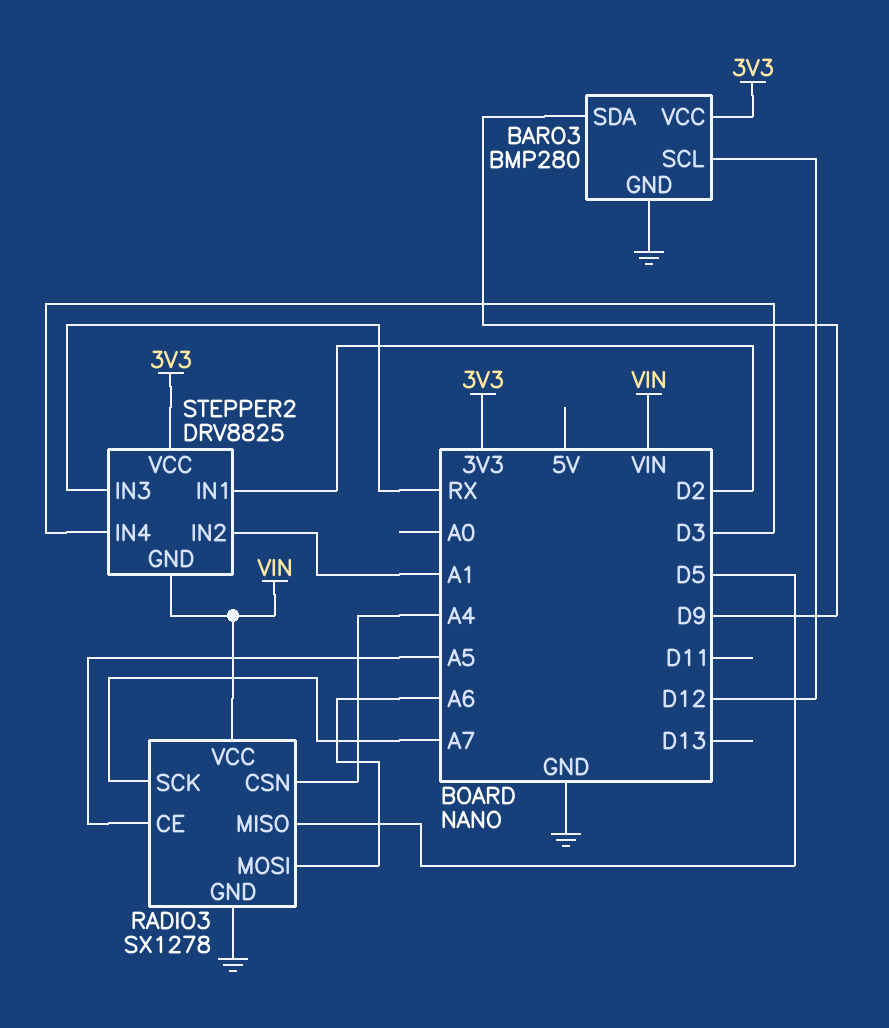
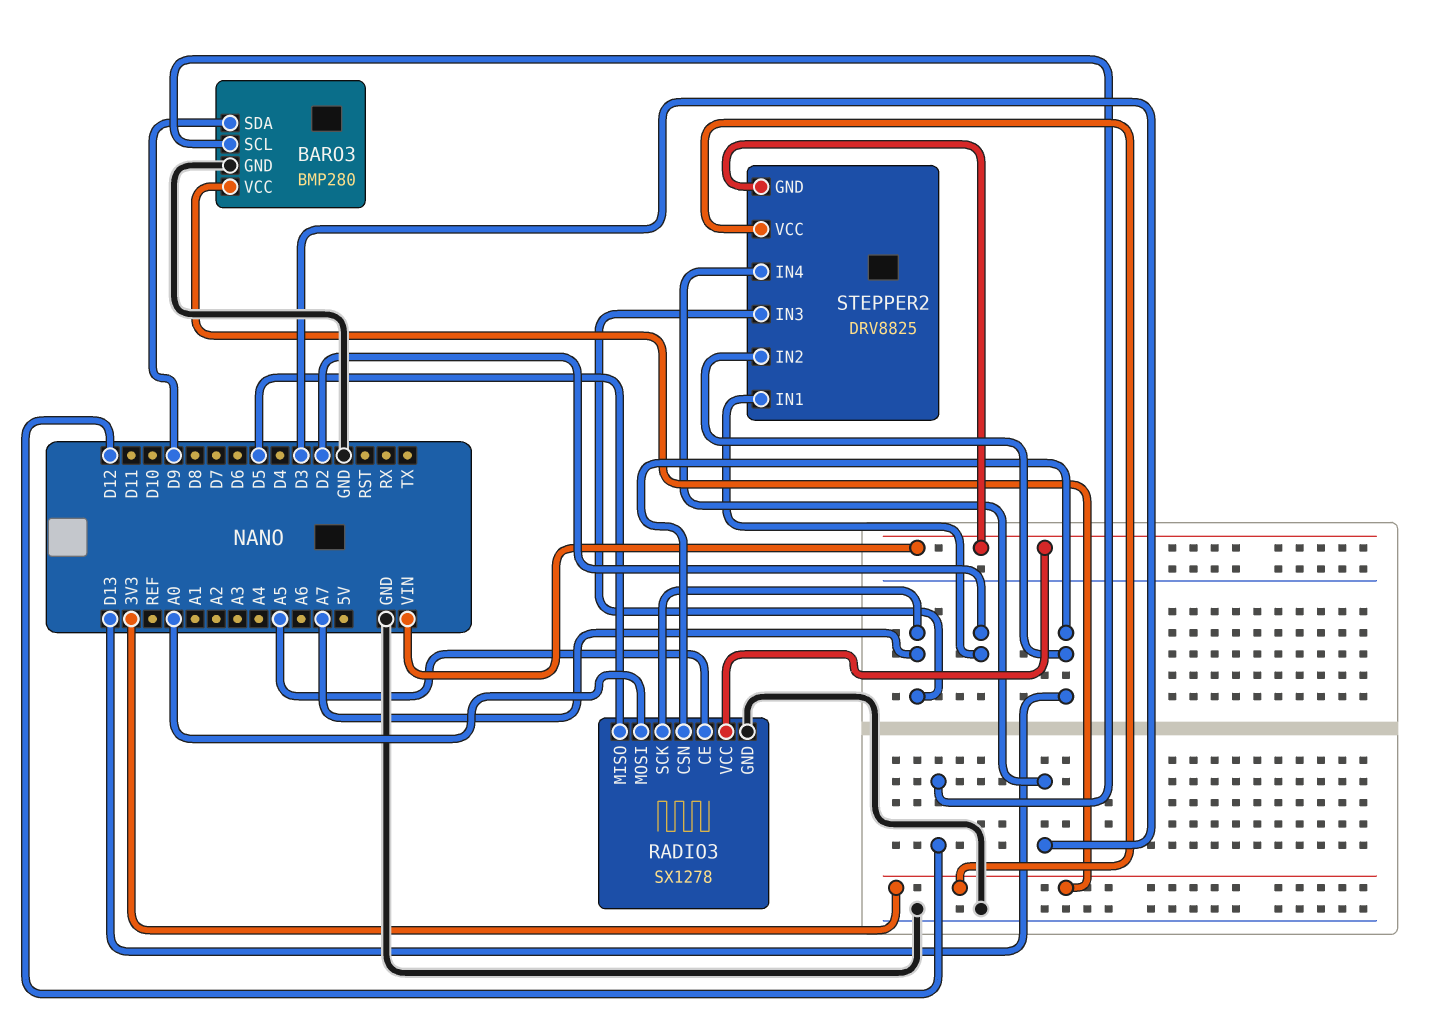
RADIO3 pin CSN: A4 -> D13
RADIO3 pin MOSI: A6 -> A0
STEPPER2 pin IN2: A1 -> D13
STEPPER2 pin IN3: RX -> A7

